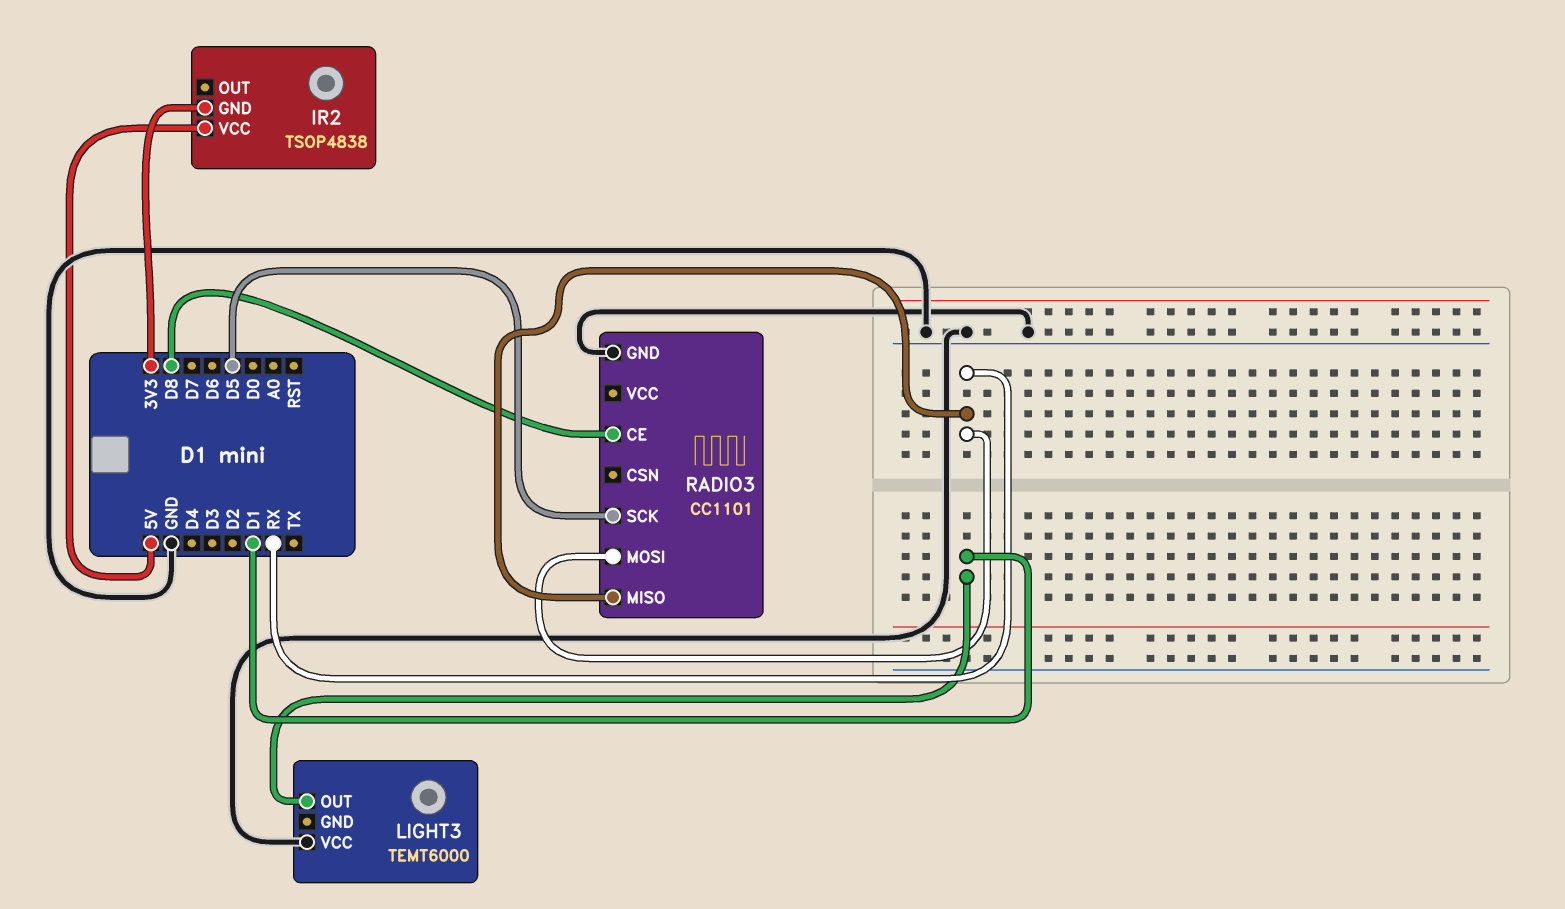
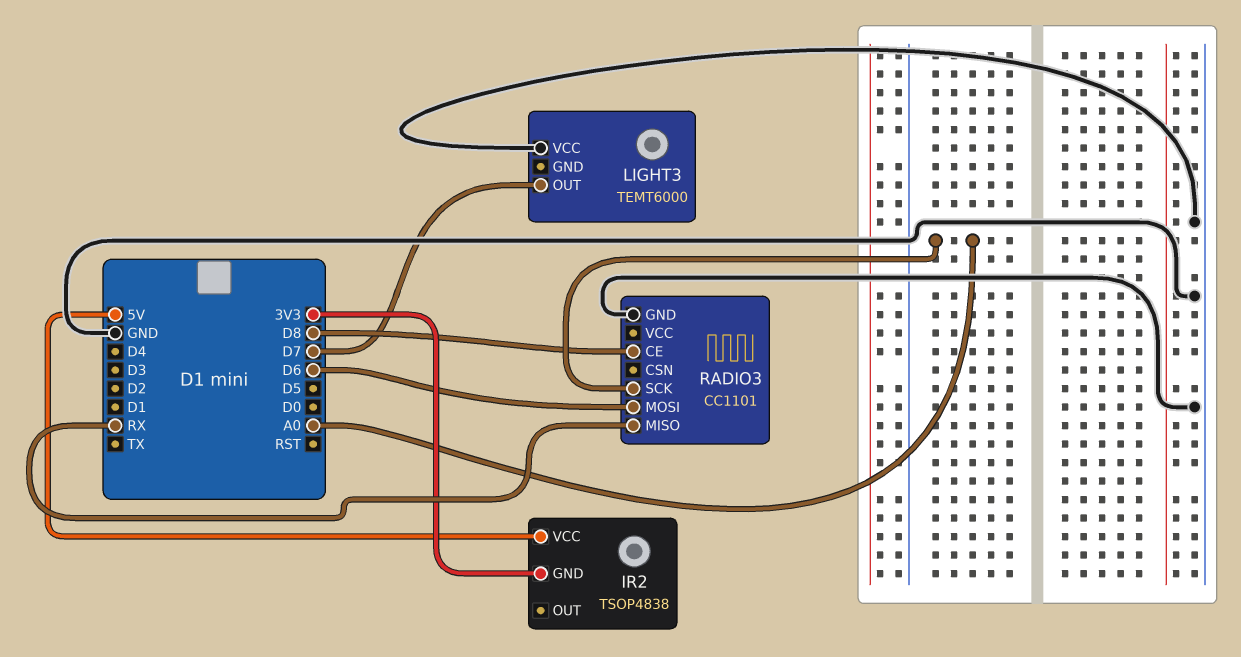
LIGHT3 pin OUT: D1 -> D7
RADIO3 pin MOSI: RX -> D6
RADIO3 pin SCK: D5 -> A0

